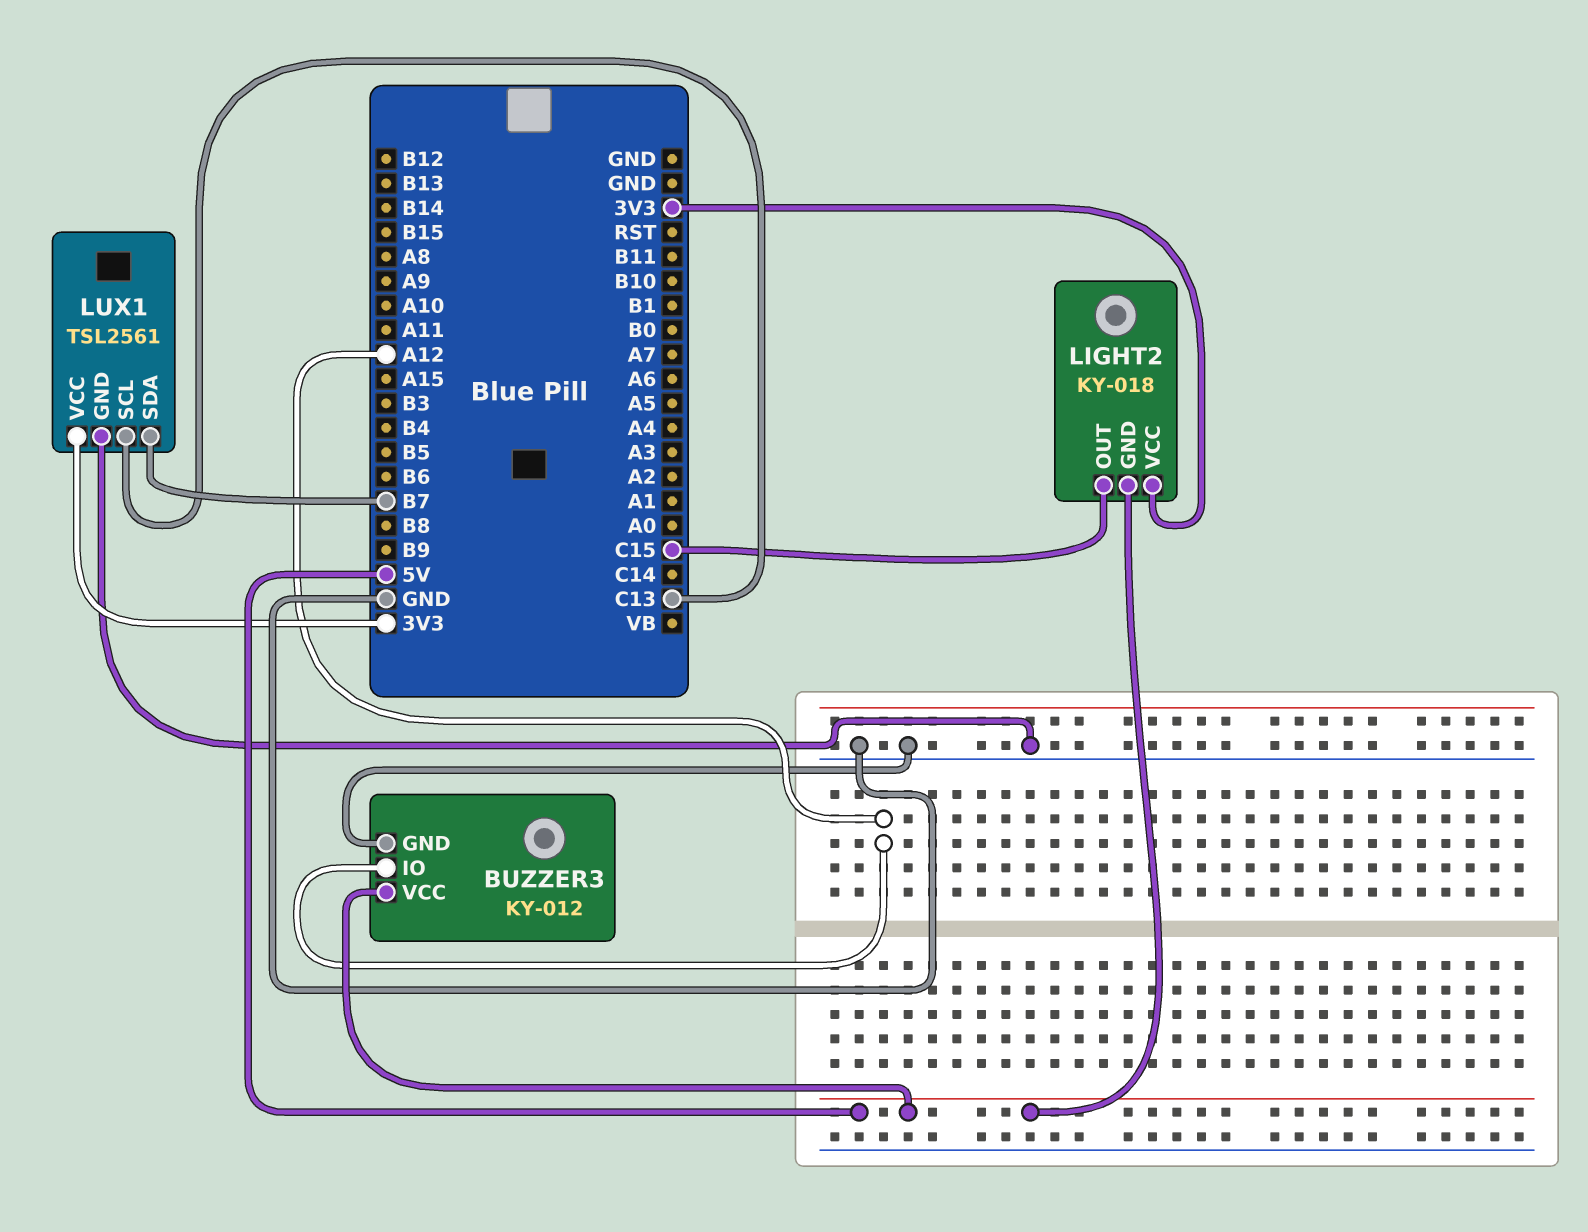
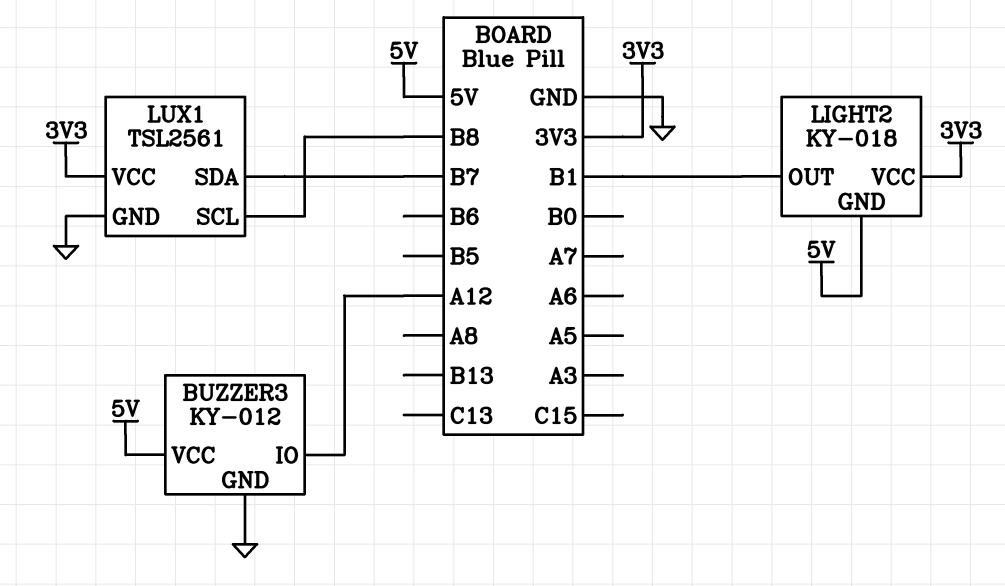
LIGHT2 pin OUT: C15 -> B1
LUX1 pin SCL: C13 -> B8

